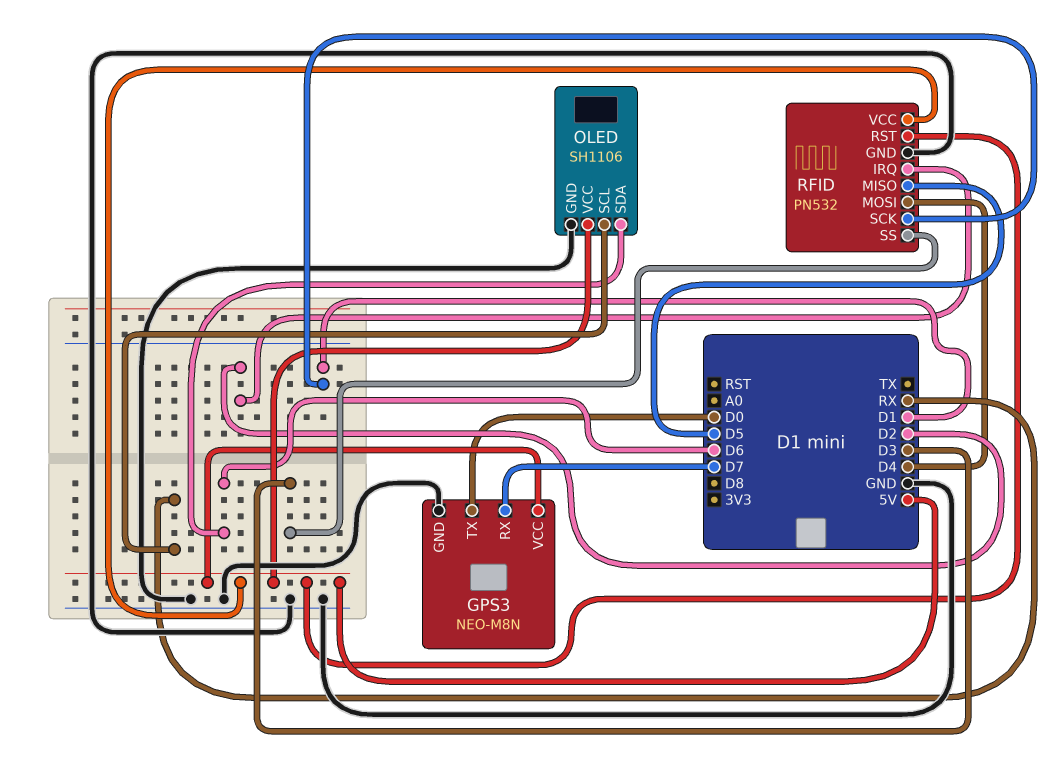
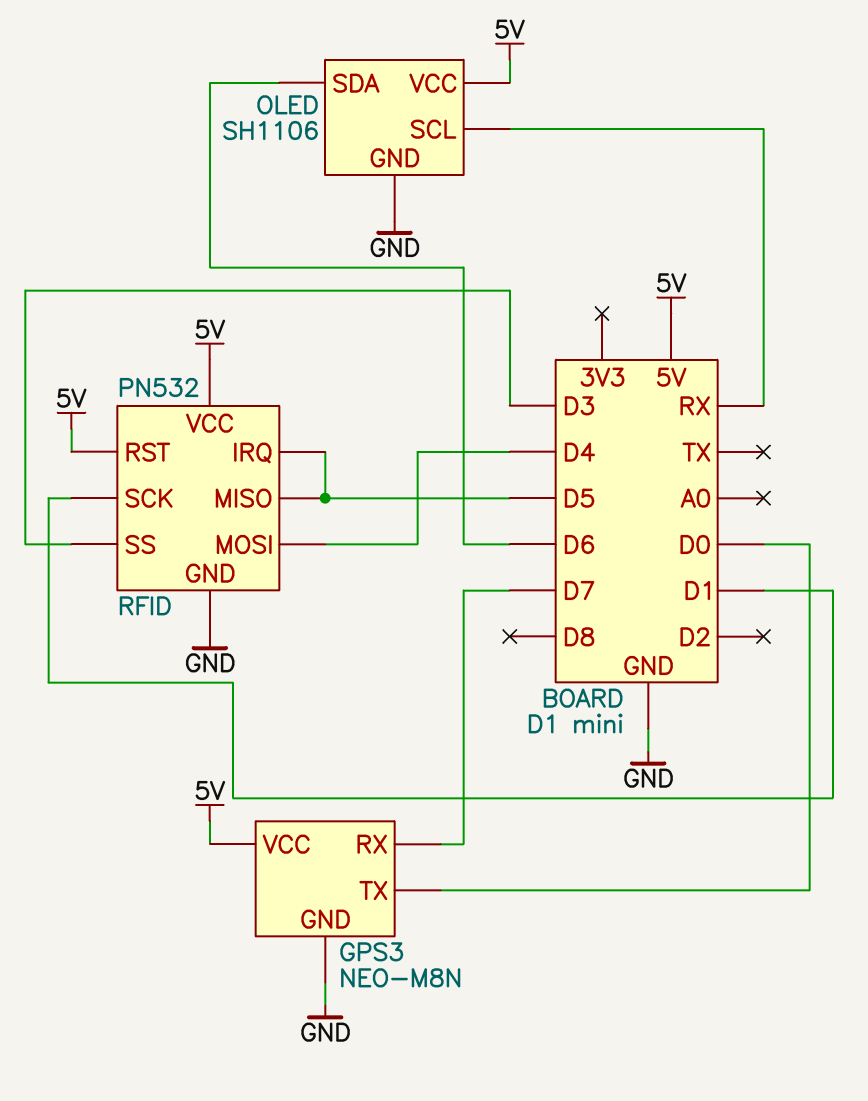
RFID pin IRQ: D2 -> D5

